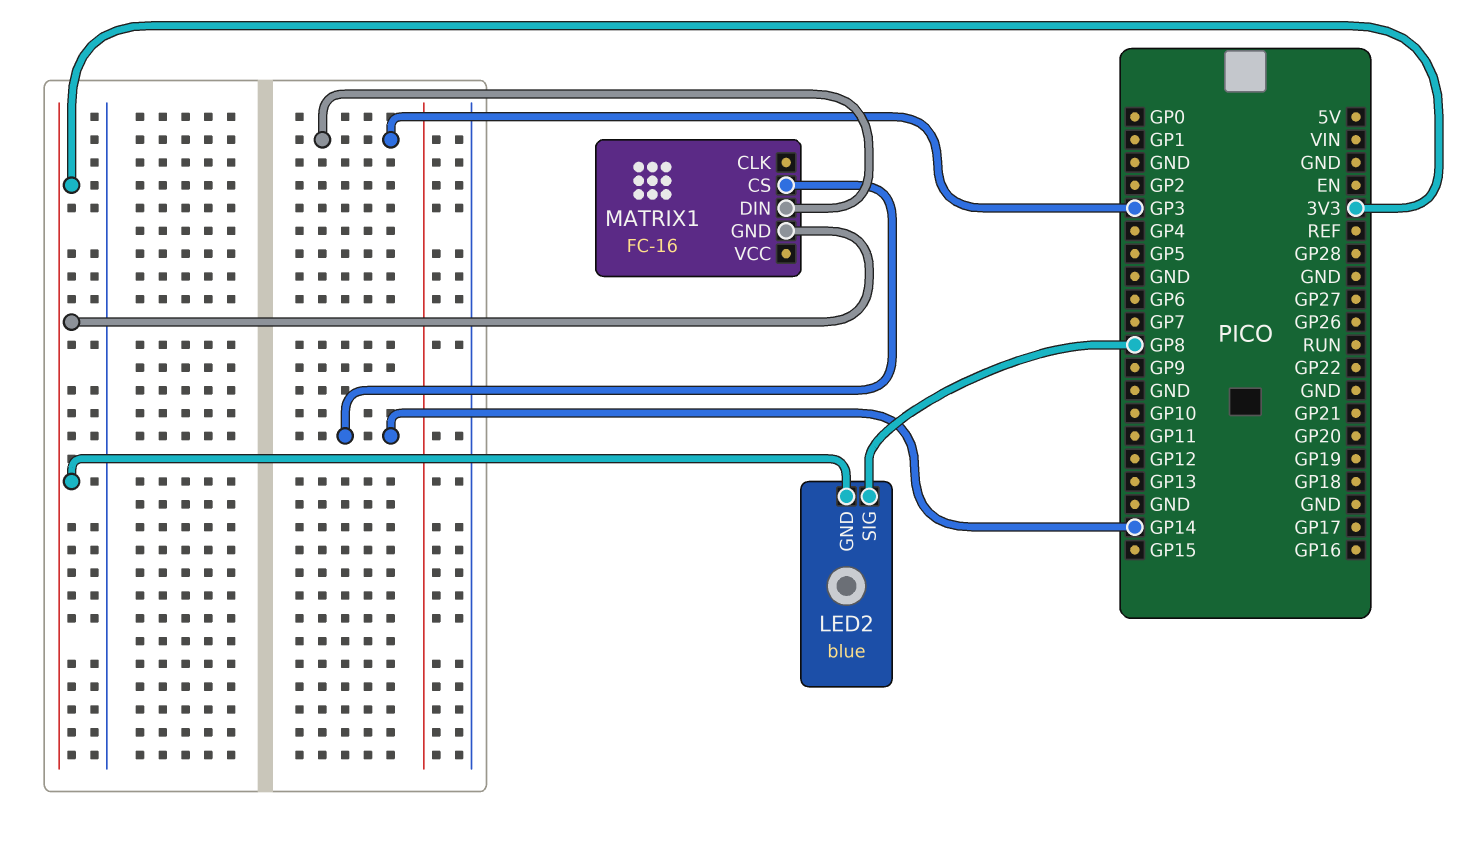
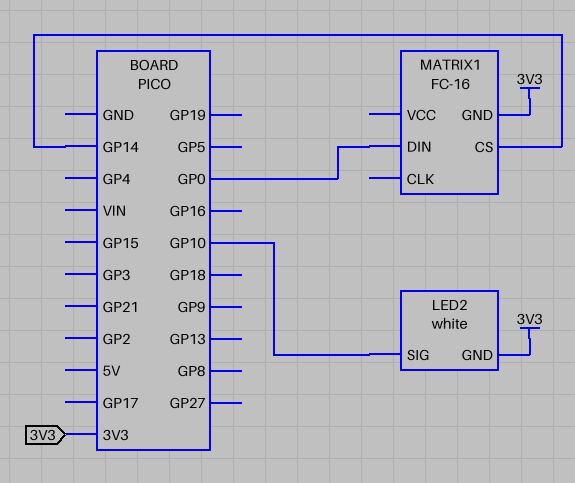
LED2: blue -> white
LED2 pin SIG: GP8 -> GP10
MATRIX1 pin DIN: GP3 -> GP0

